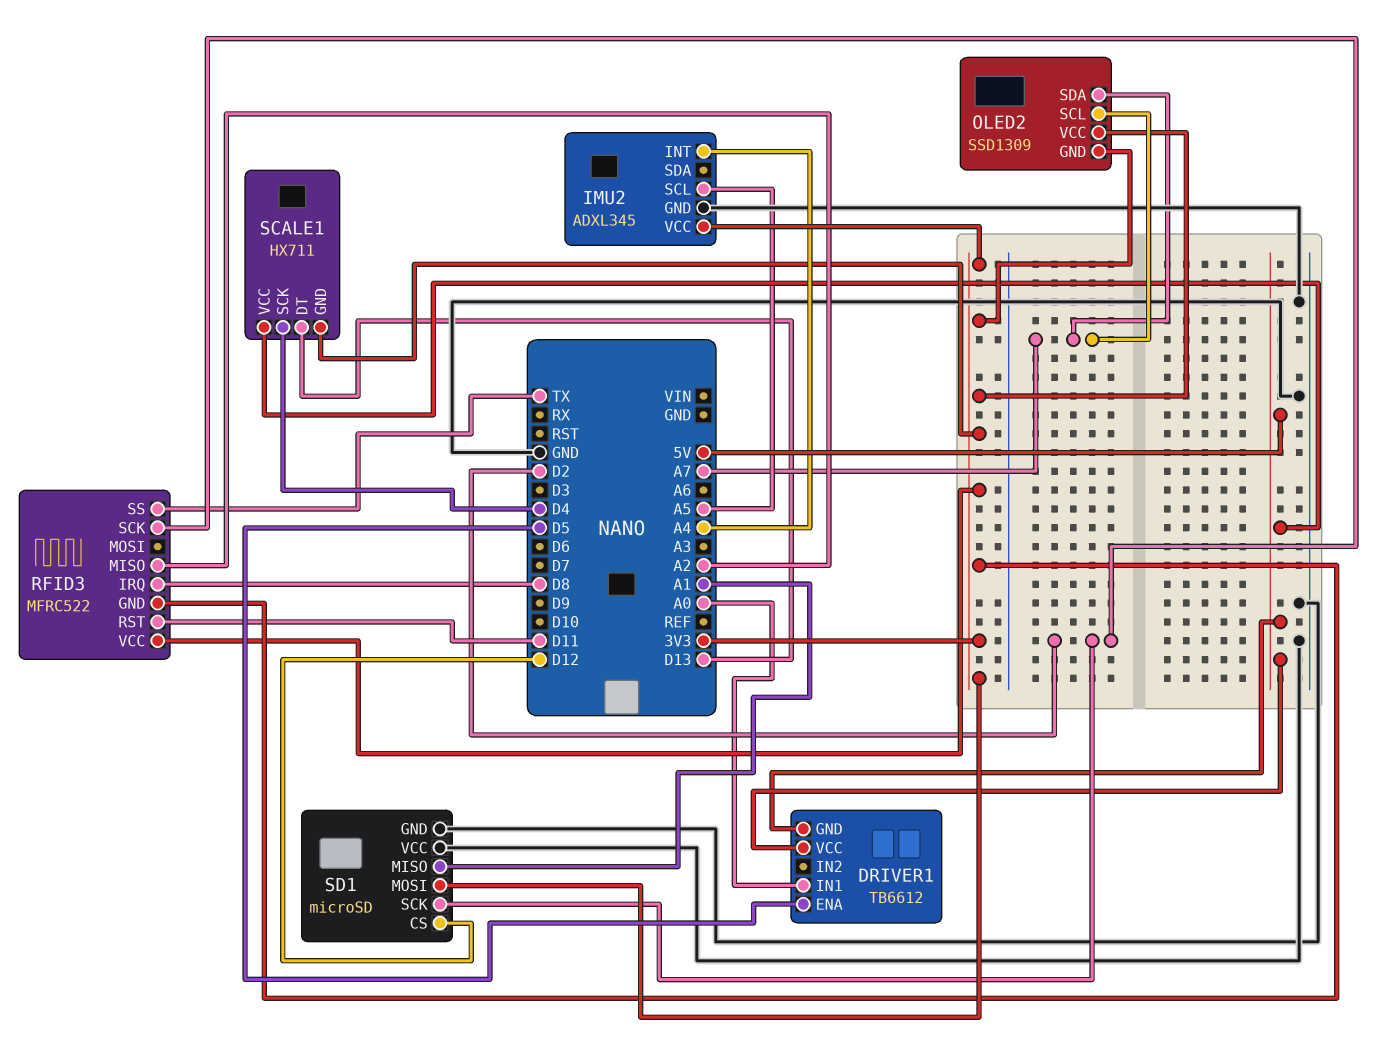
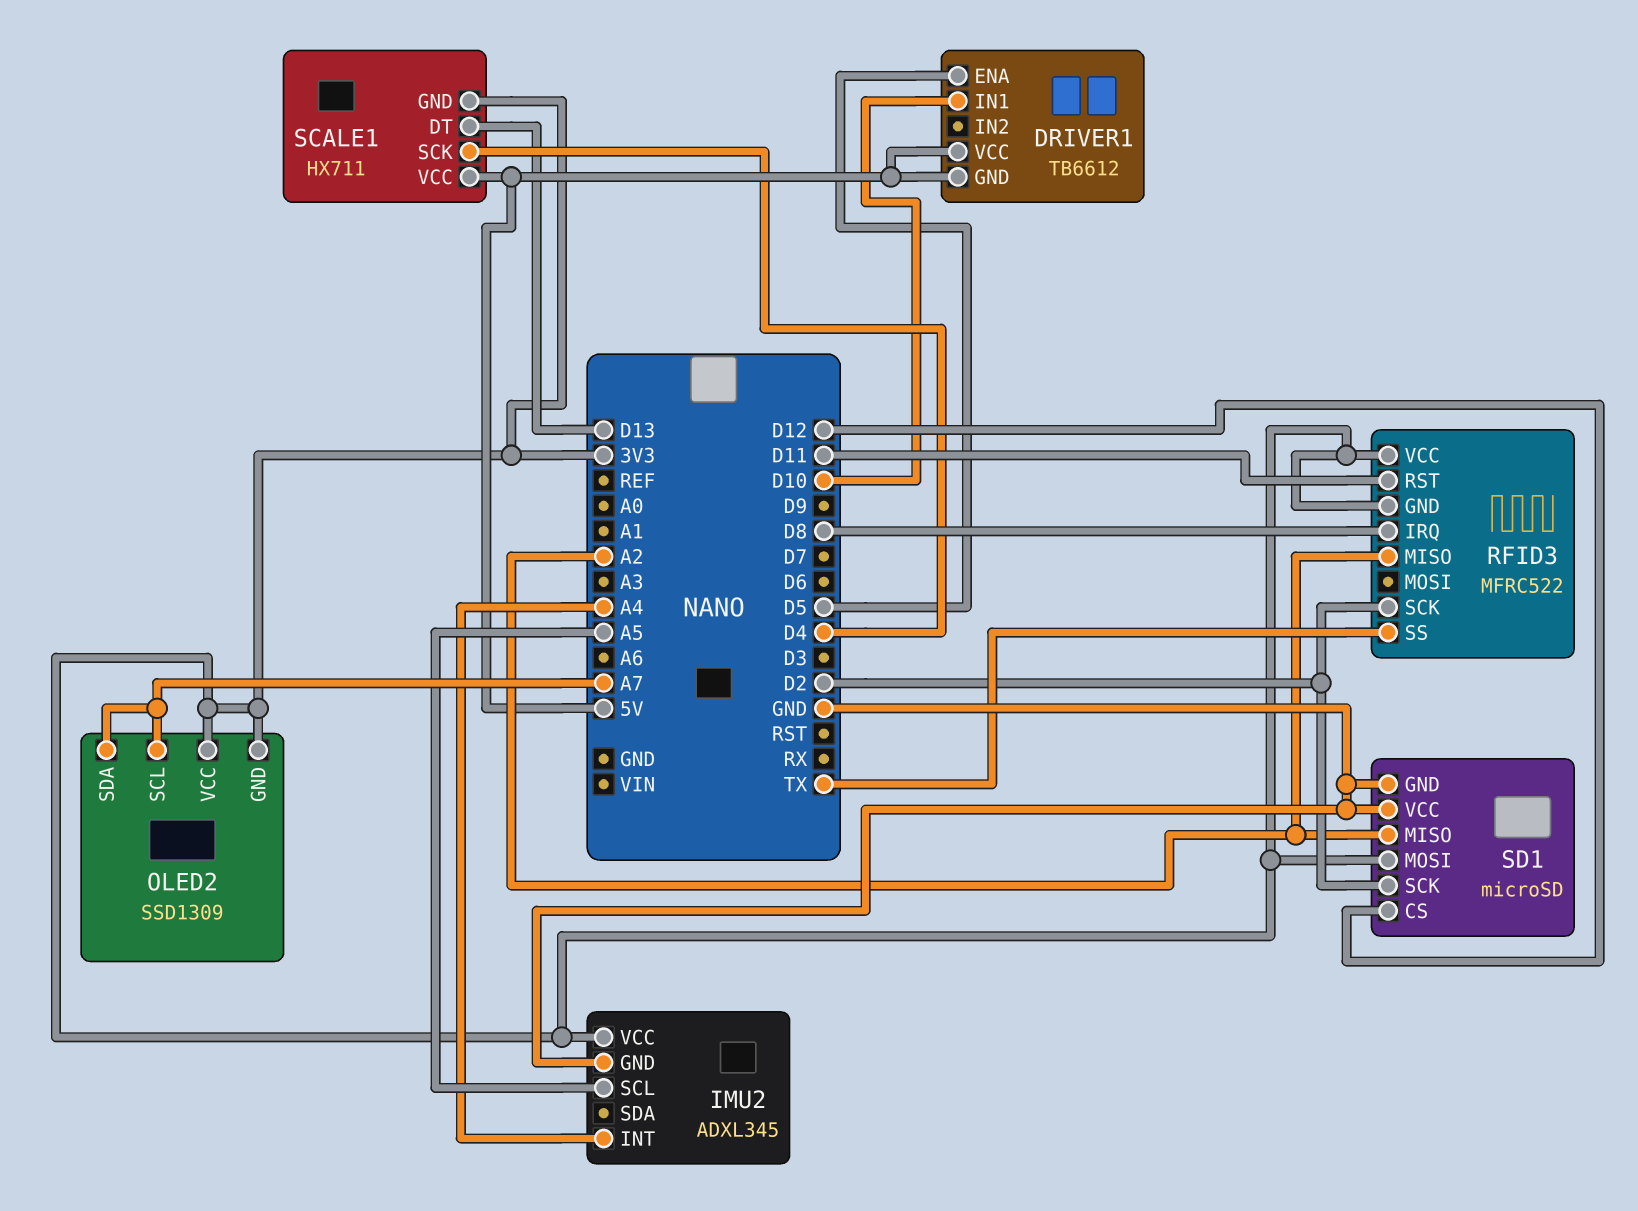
DRIVER1 pin IN1: A0 -> D10
SD1 pin MISO: A1 -> A2

